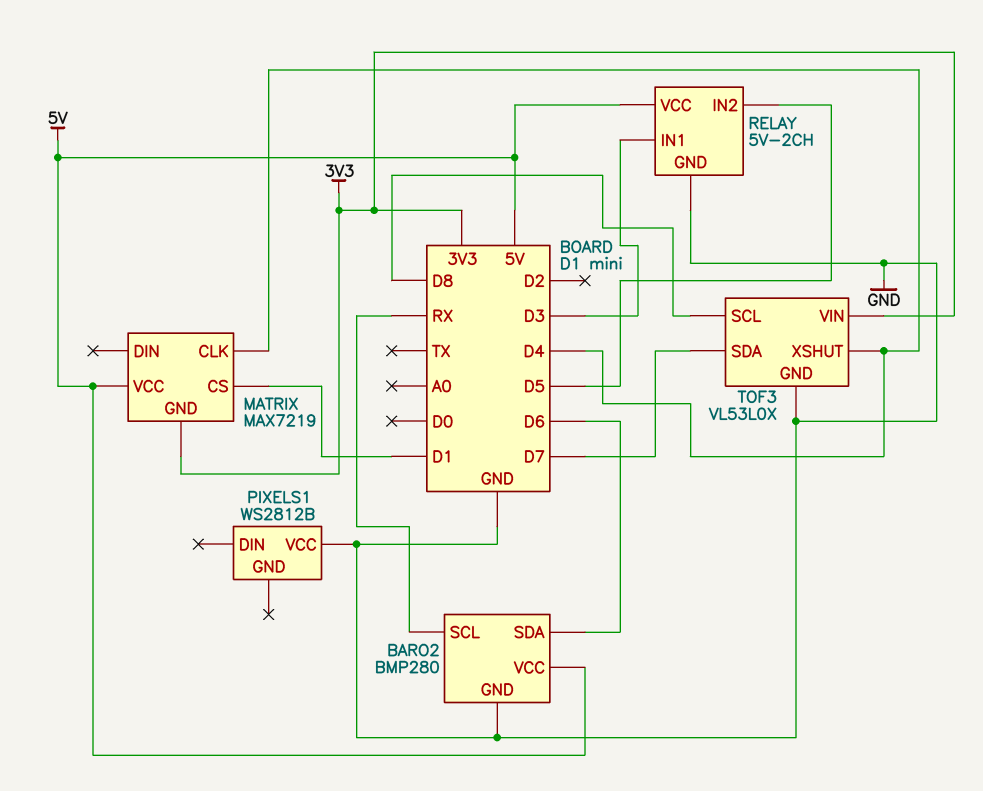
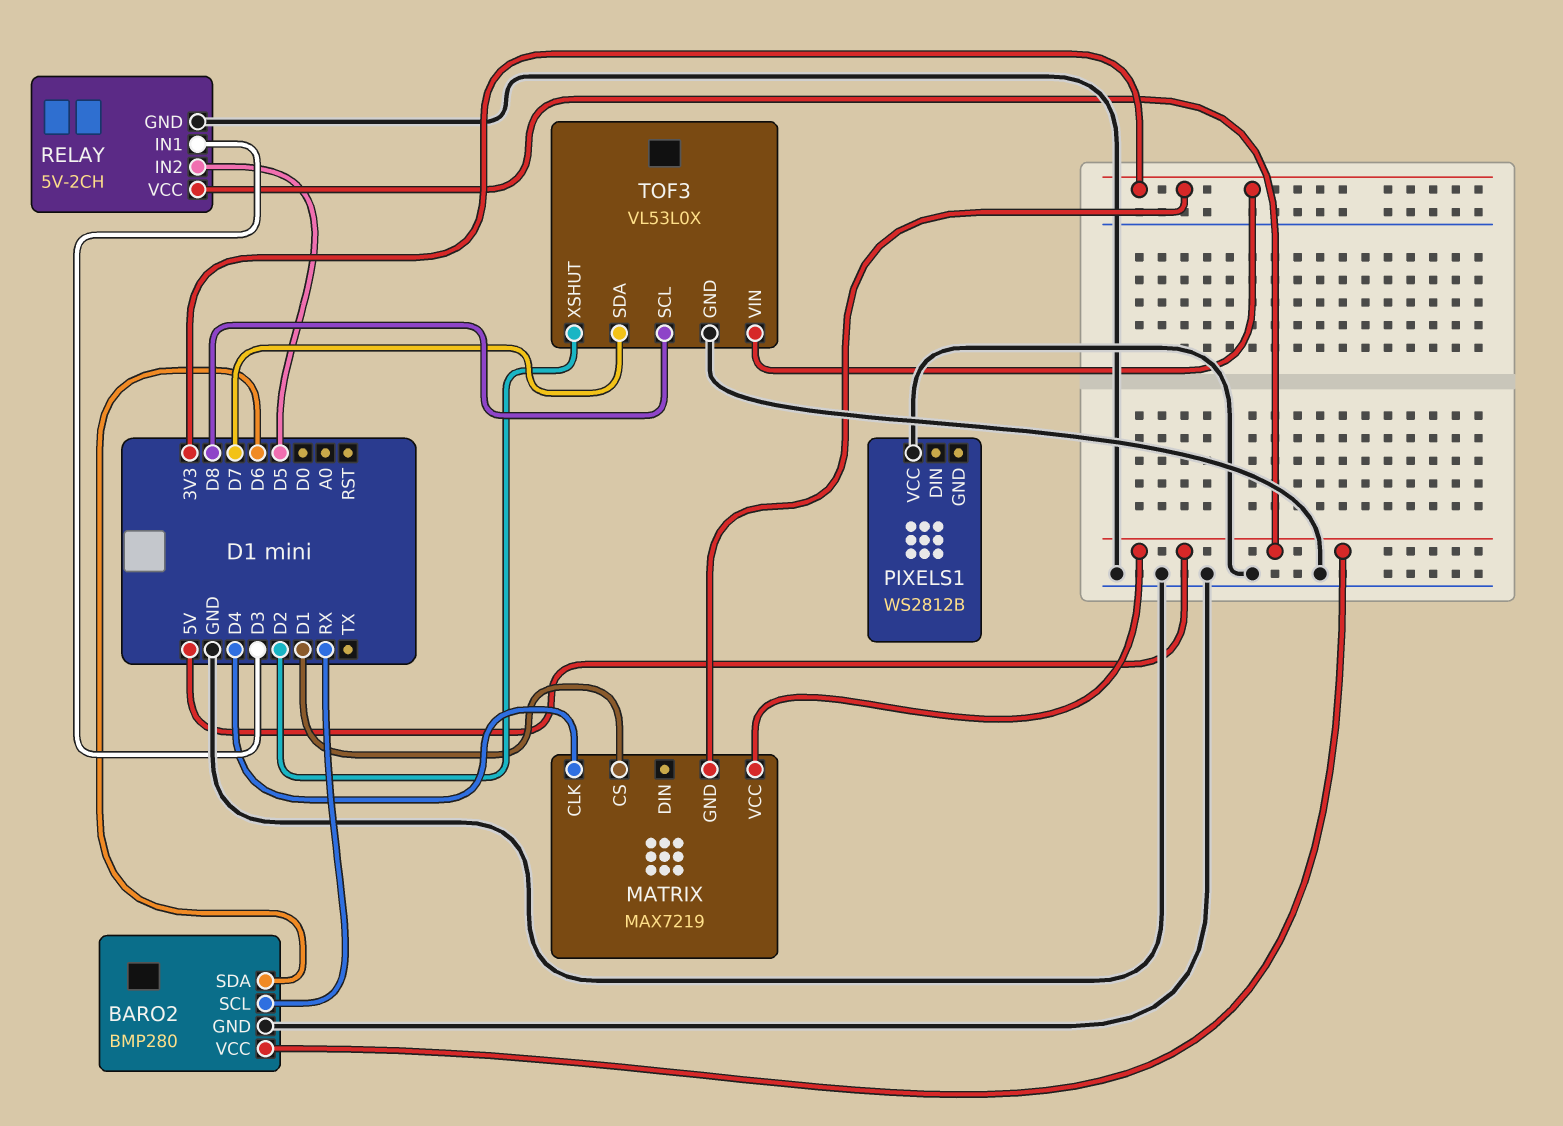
TOF3 pin XSHUT: D4 -> D2

